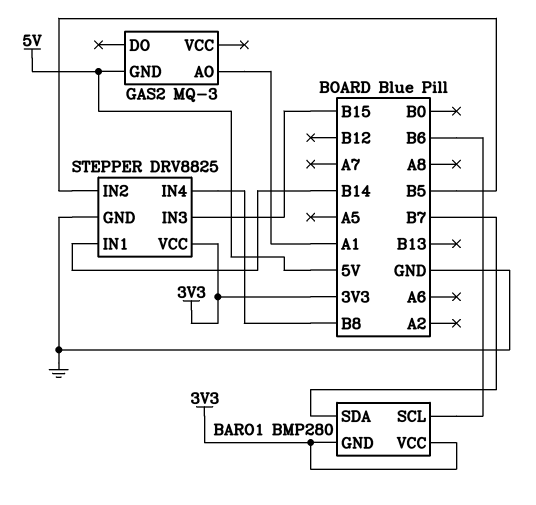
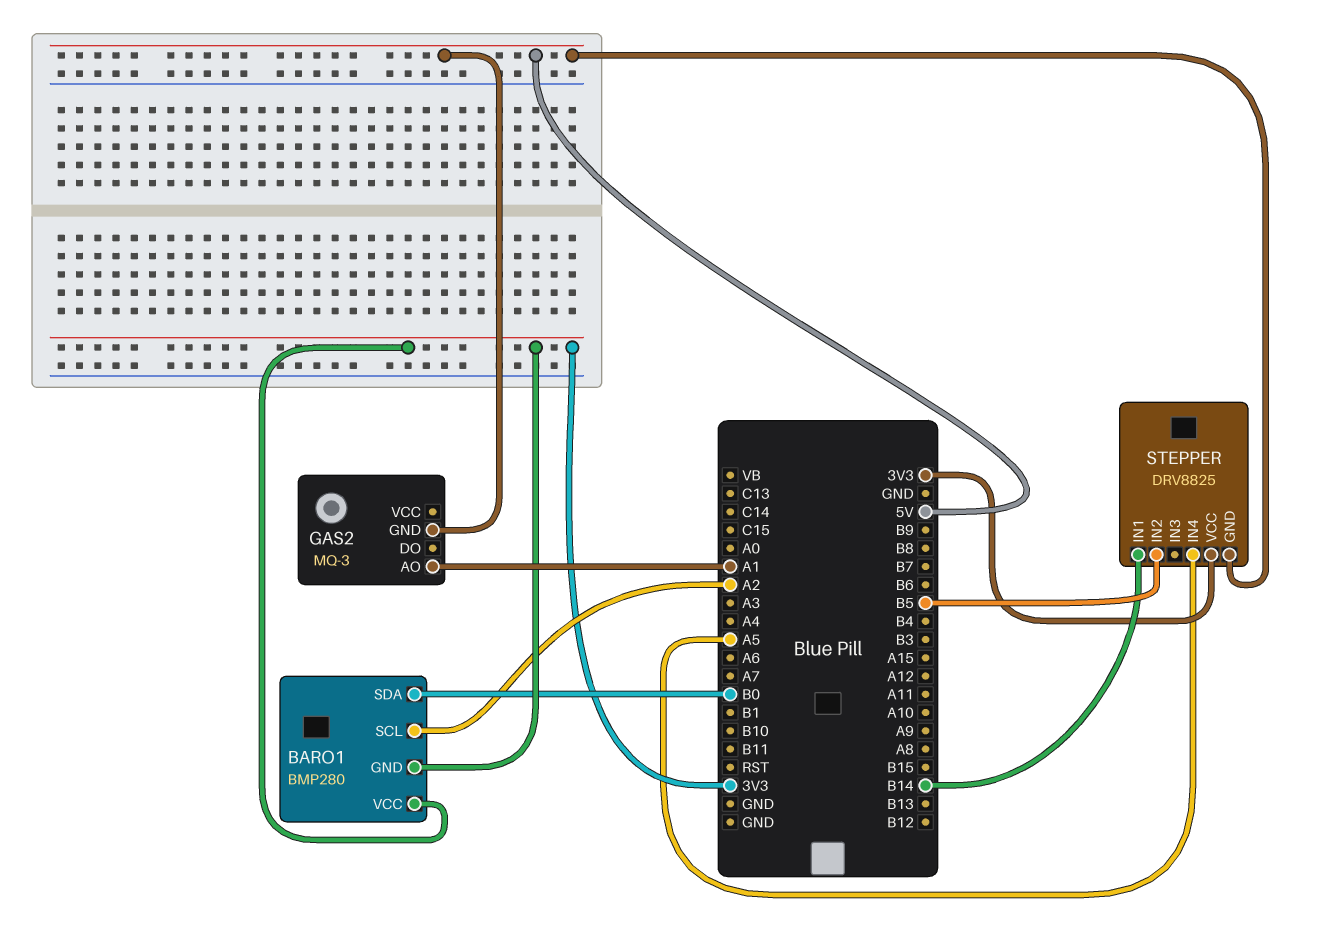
BARO1 pin SCL: B6 -> A2
BARO1 pin SDA: B7 -> B0
STEPPER pin GND: GND -> 5V
STEPPER pin IN3: B15 -> none
STEPPER pin IN4: B8 -> A5

